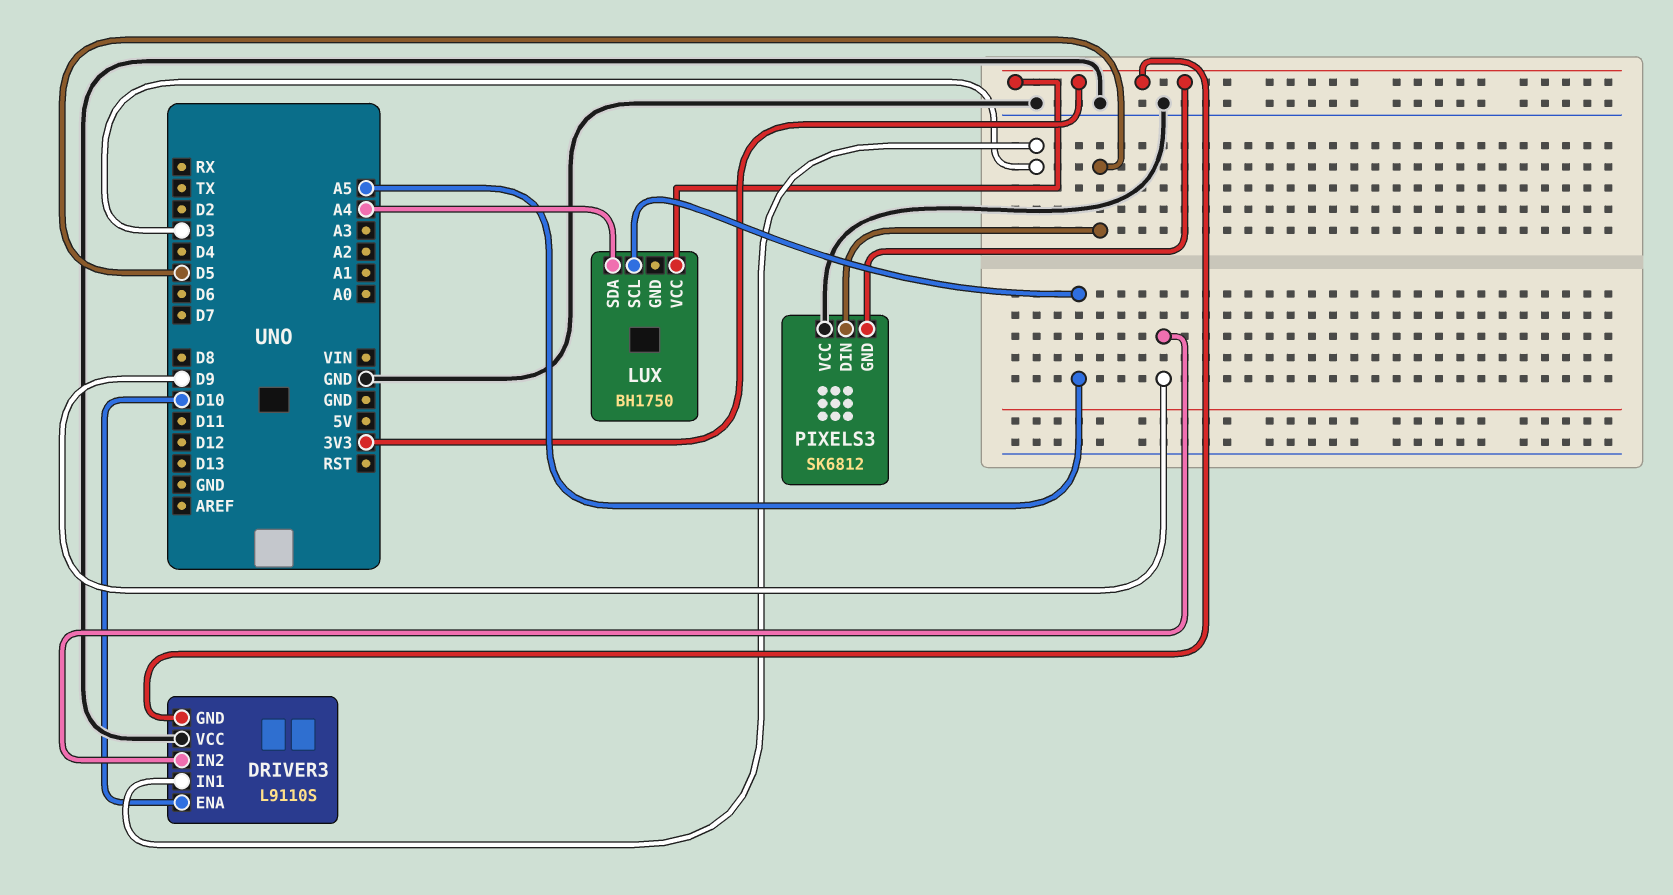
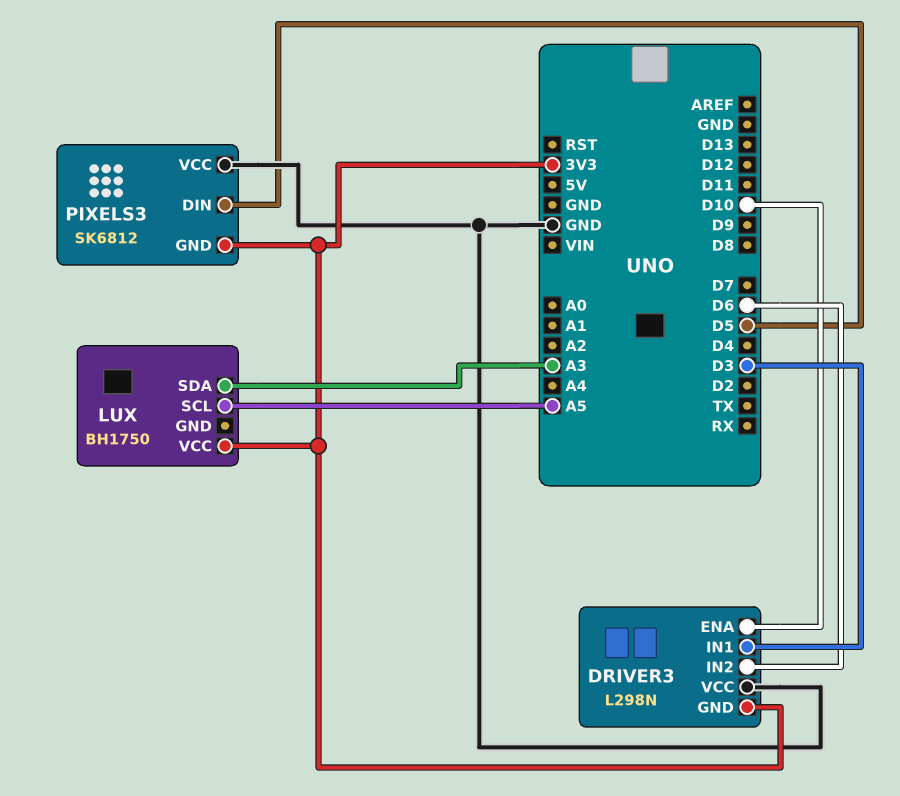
DRIVER3: L9110S -> L298N
DRIVER3 pin IN2: D9 -> D6
LUX pin SDA: A4 -> A3

